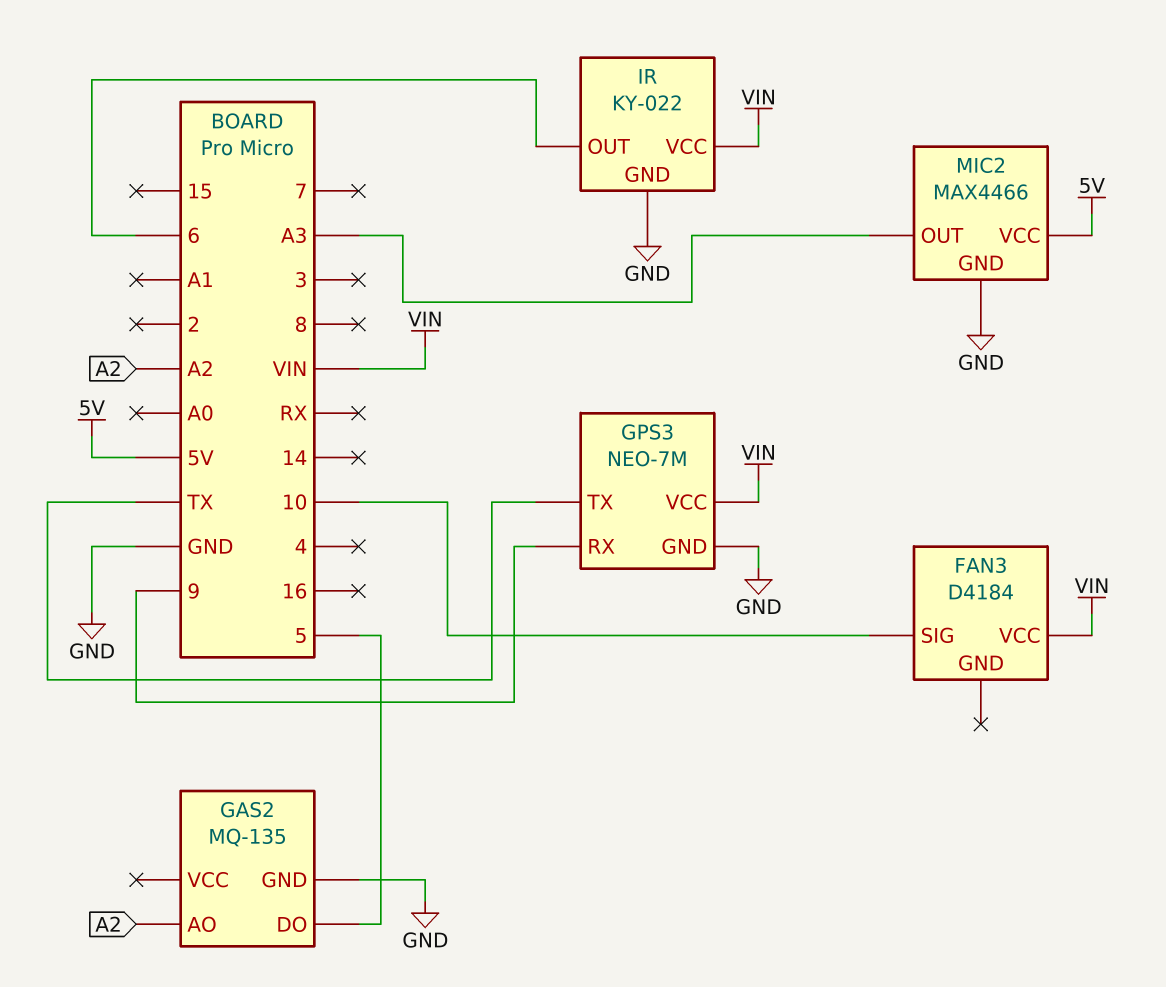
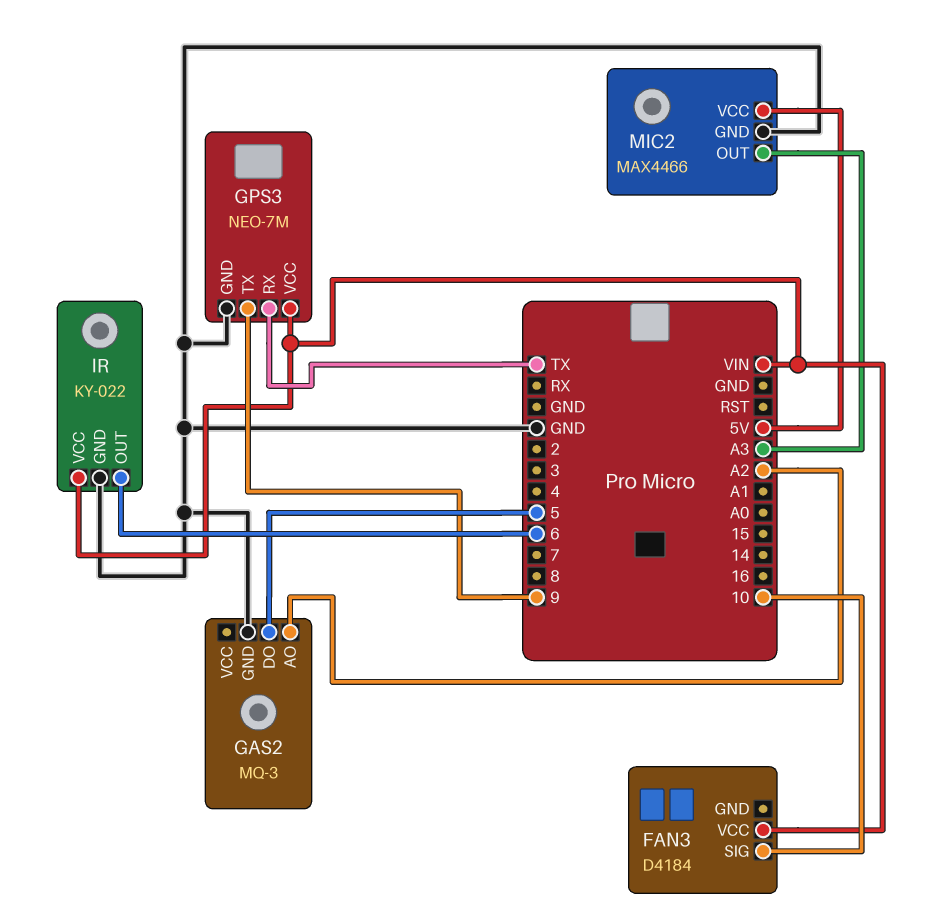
GAS2: MQ-135 -> MQ-3
GPS3 pin RX: 9 -> TX
GPS3 pin TX: TX -> 9

